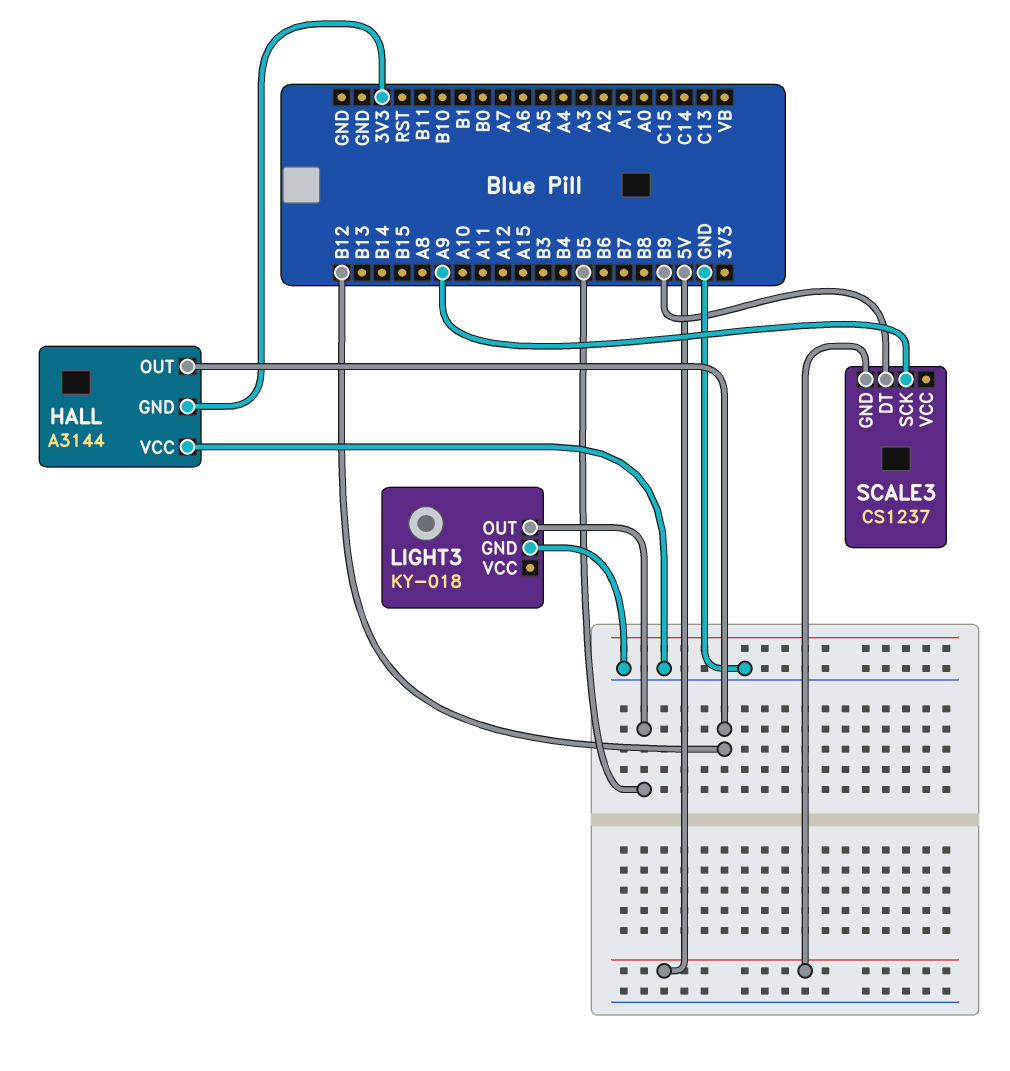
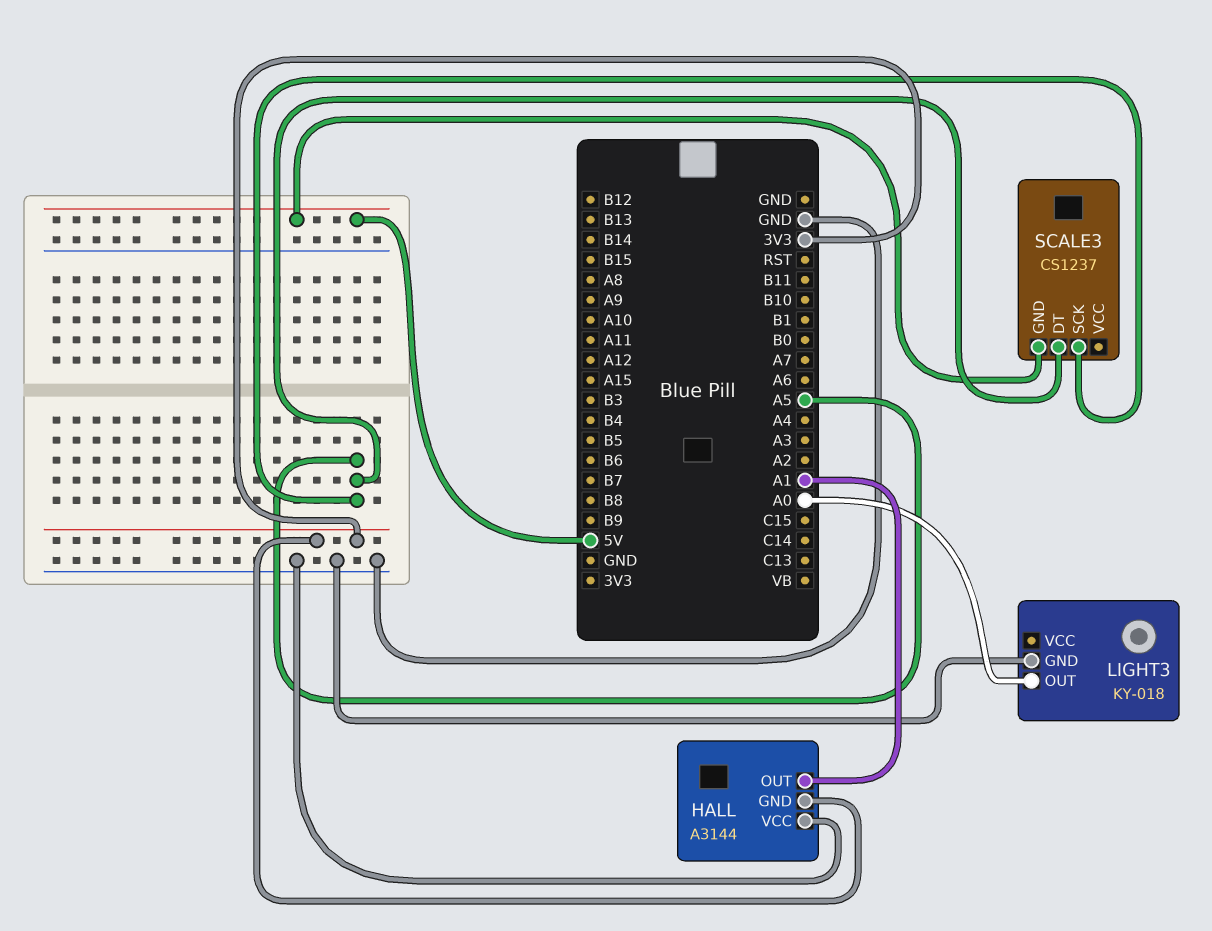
HALL pin OUT: B12 -> A1
LIGHT3 pin OUT: B5 -> A0
SCALE3 pin DT: B9 -> A5
SCALE3 pin SCK: A9 -> A5

